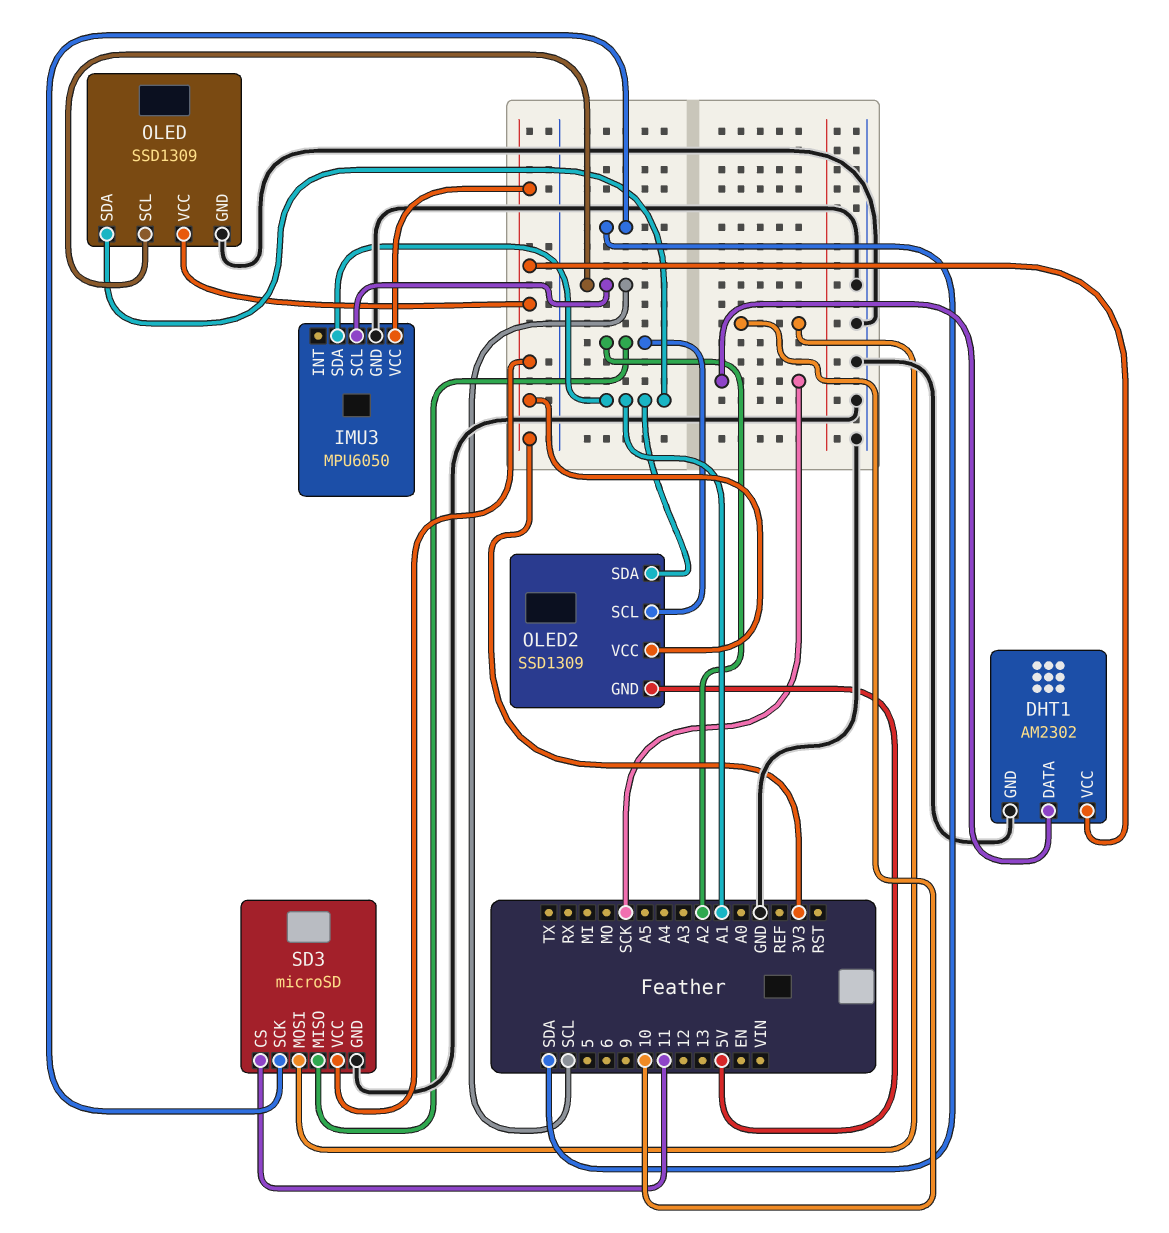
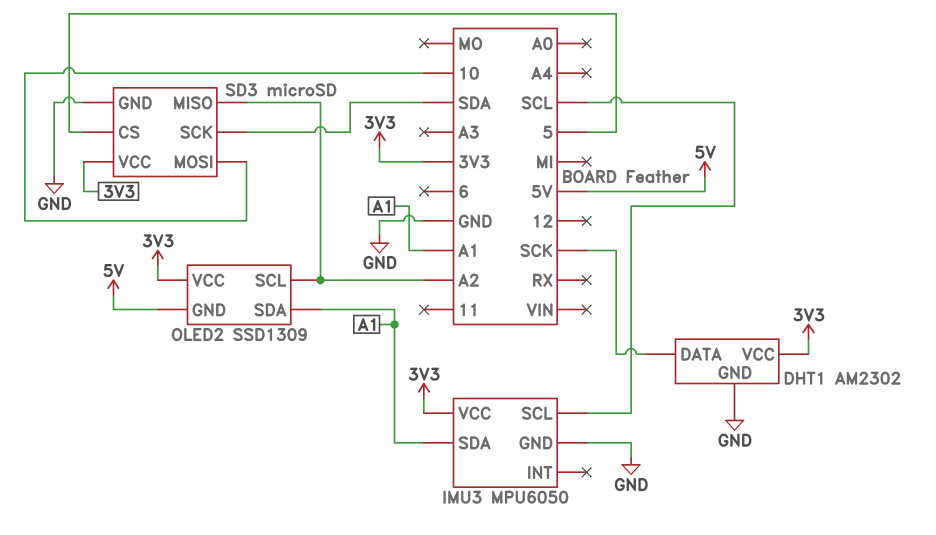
OLED: SSD1309 -> none
OLED pin GND: GND -> none
OLED pin SCL: SCL -> none
OLED pin SDA: A1 -> none
OLED pin VCC: 3V3 -> none
SD3 pin CS: 11 -> 5

